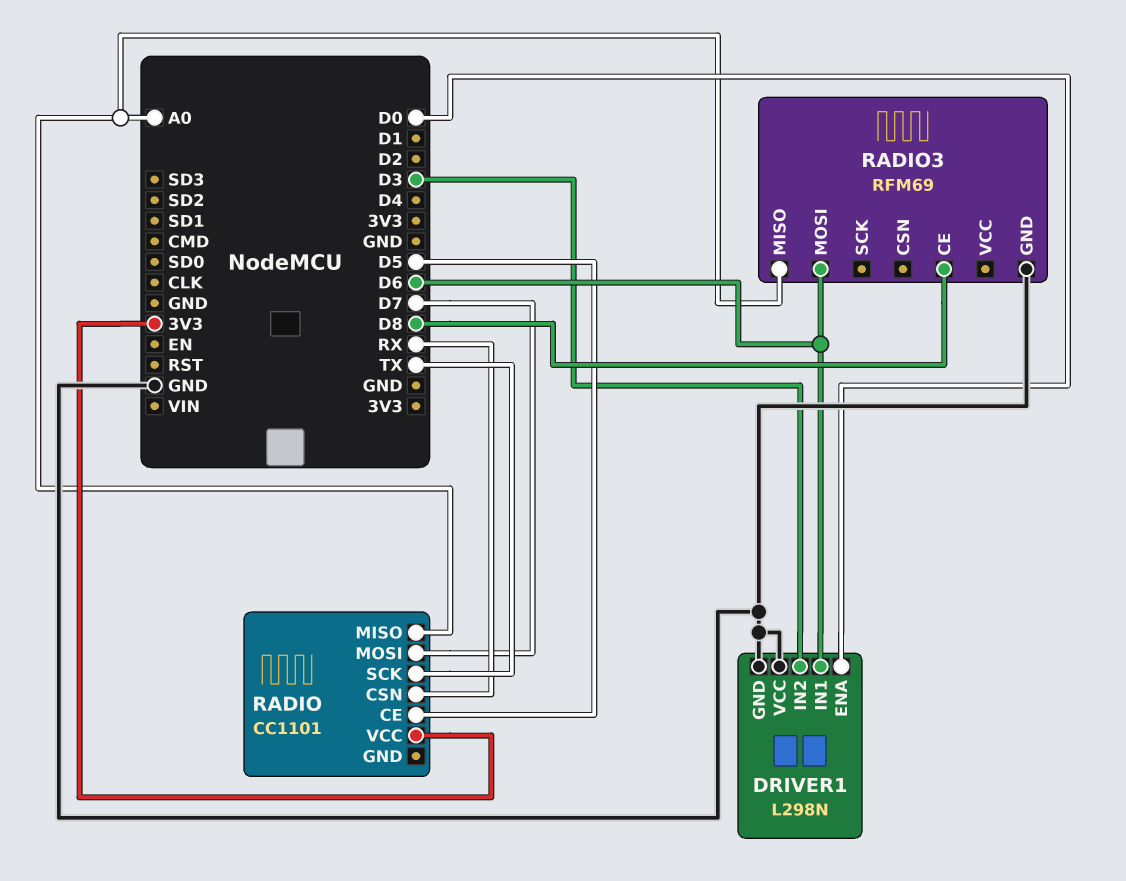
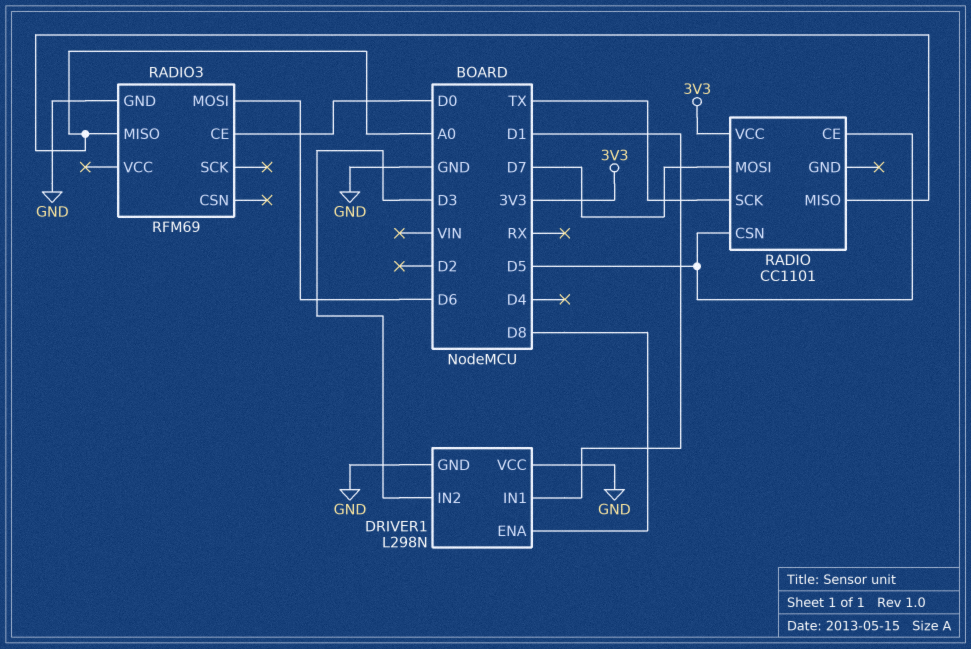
DRIVER1 pin ENA: D0 -> D8
DRIVER1 pin IN1: D6 -> D1
RADIO pin CSN: RX -> D5
RADIO3 pin CE: D8 -> D0

